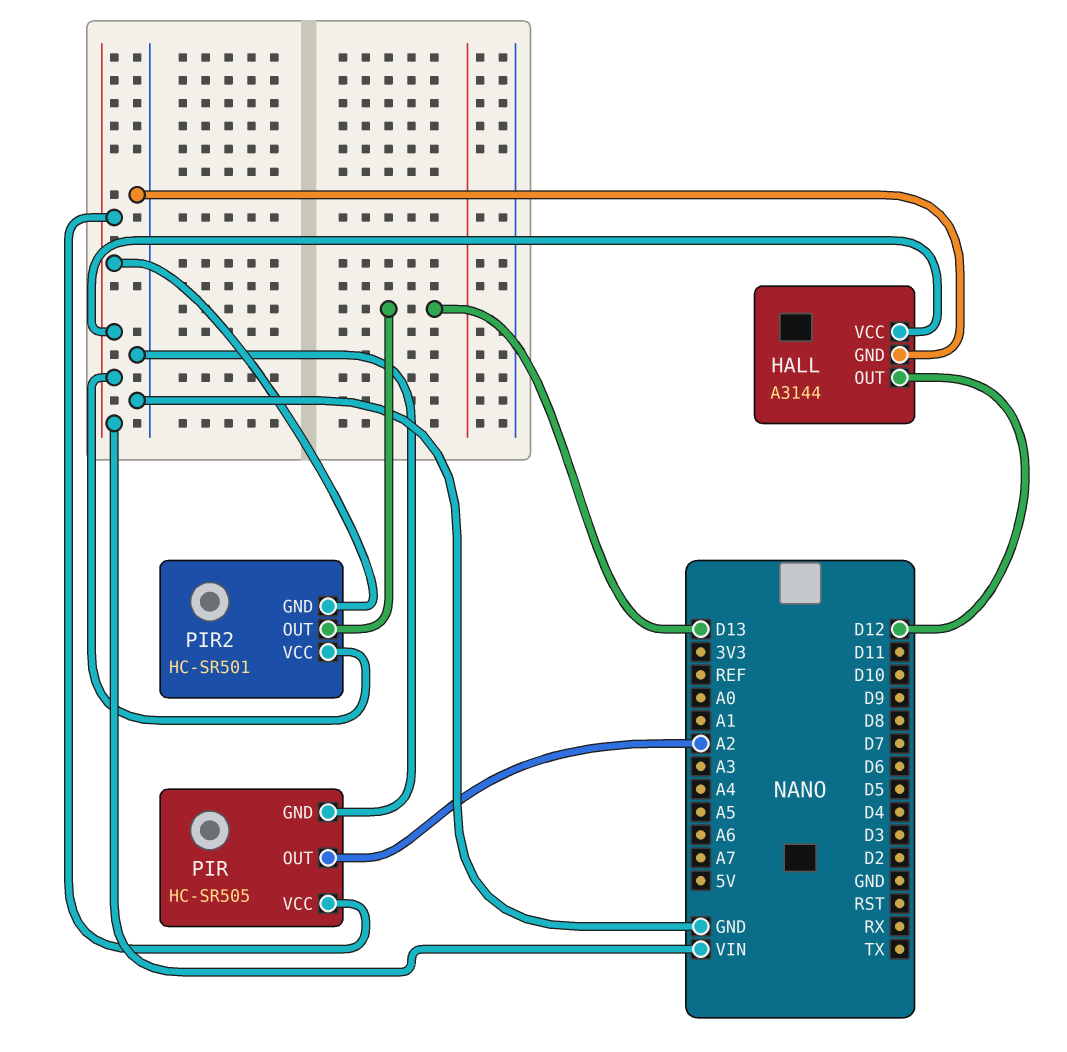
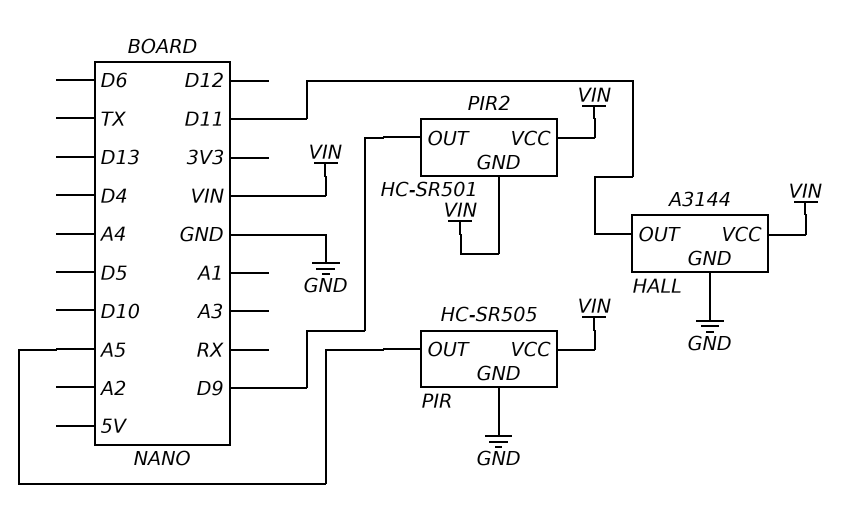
HALL pin OUT: D12 -> D11
PIR pin OUT: A2 -> A5
PIR2 pin OUT: D13 -> D9

